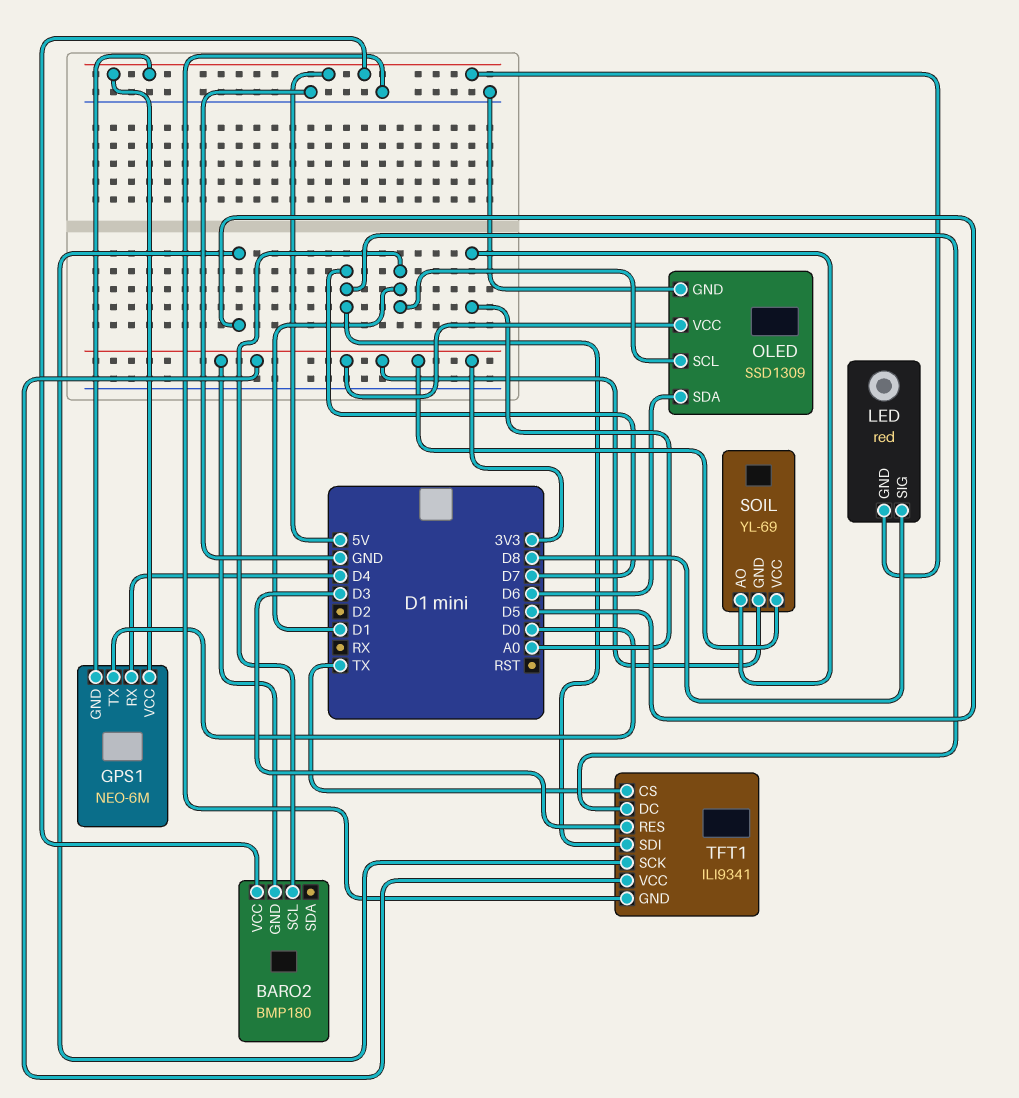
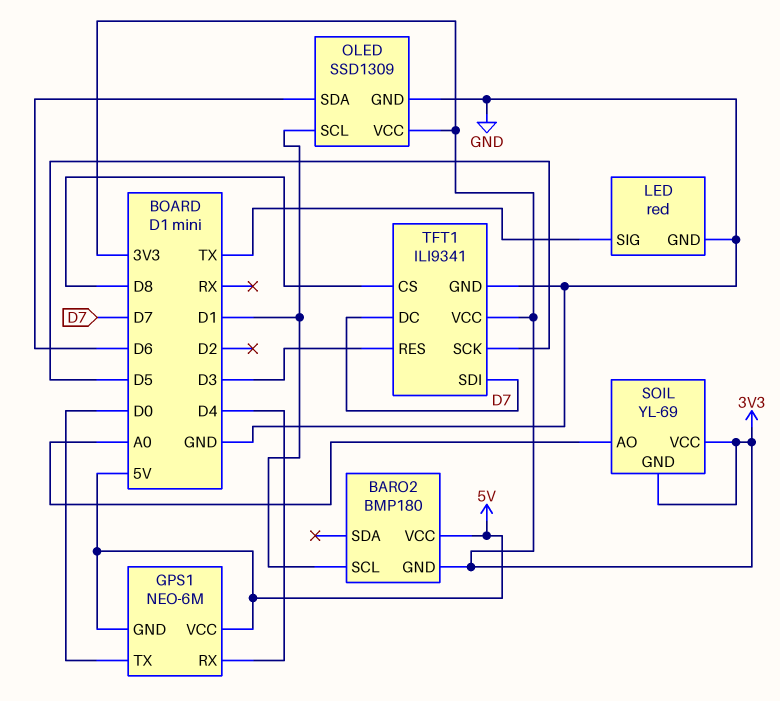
LED pin GND: 5V -> GND
LED pin SIG: D8 -> TX
TFT1 pin CS: TX -> D8

